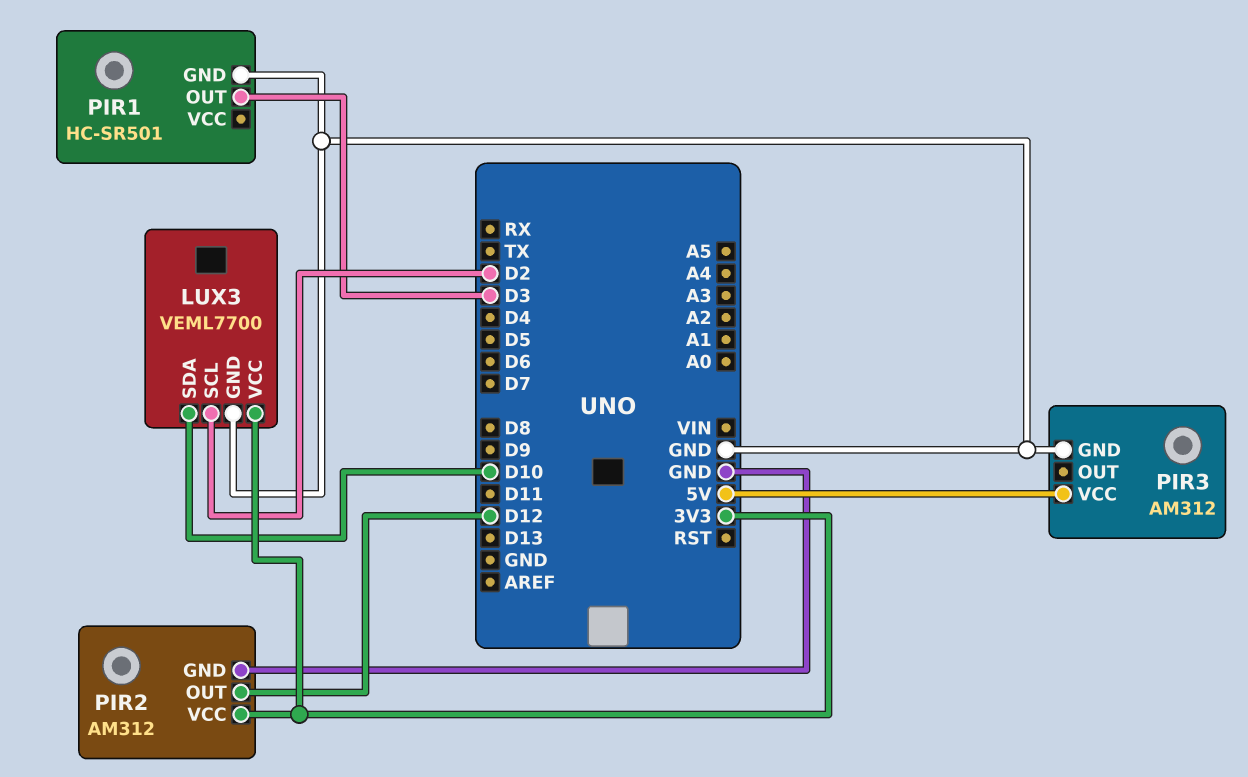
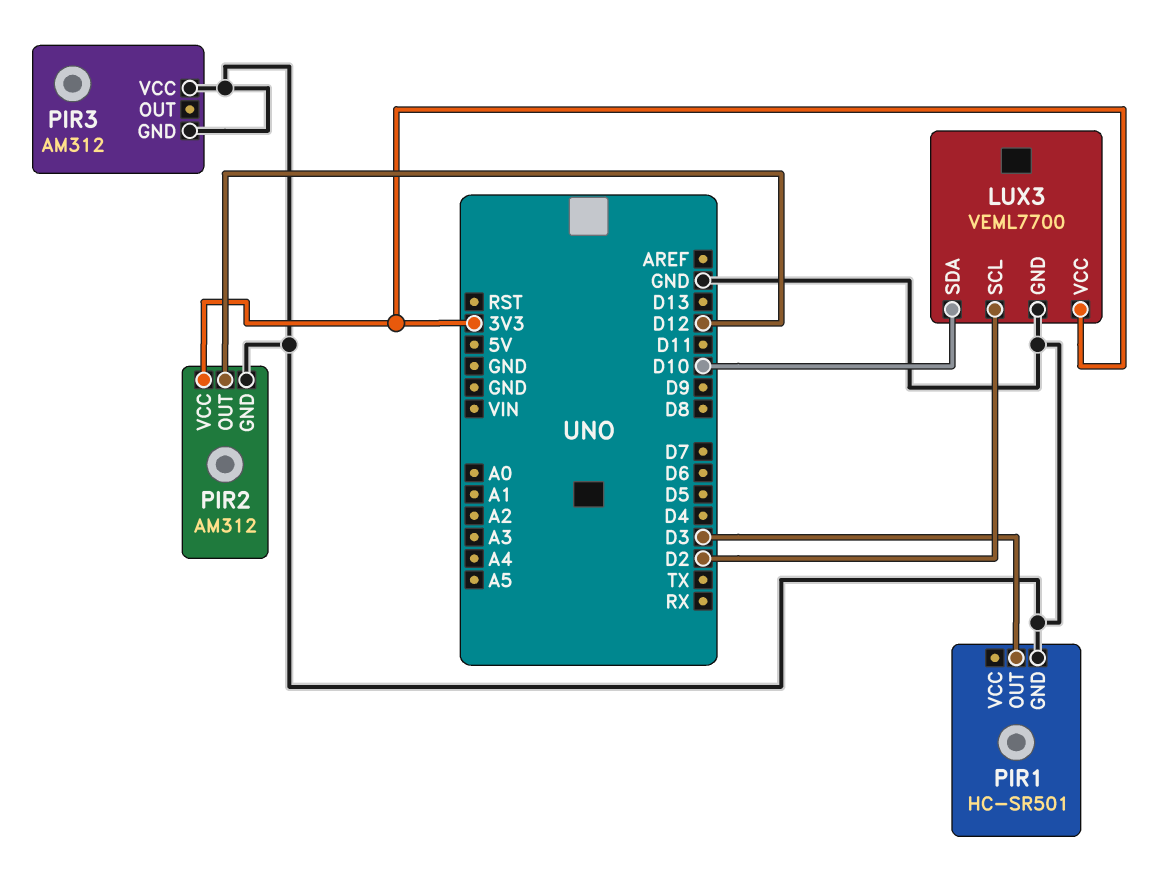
PIR3 pin VCC: 5V -> GND

